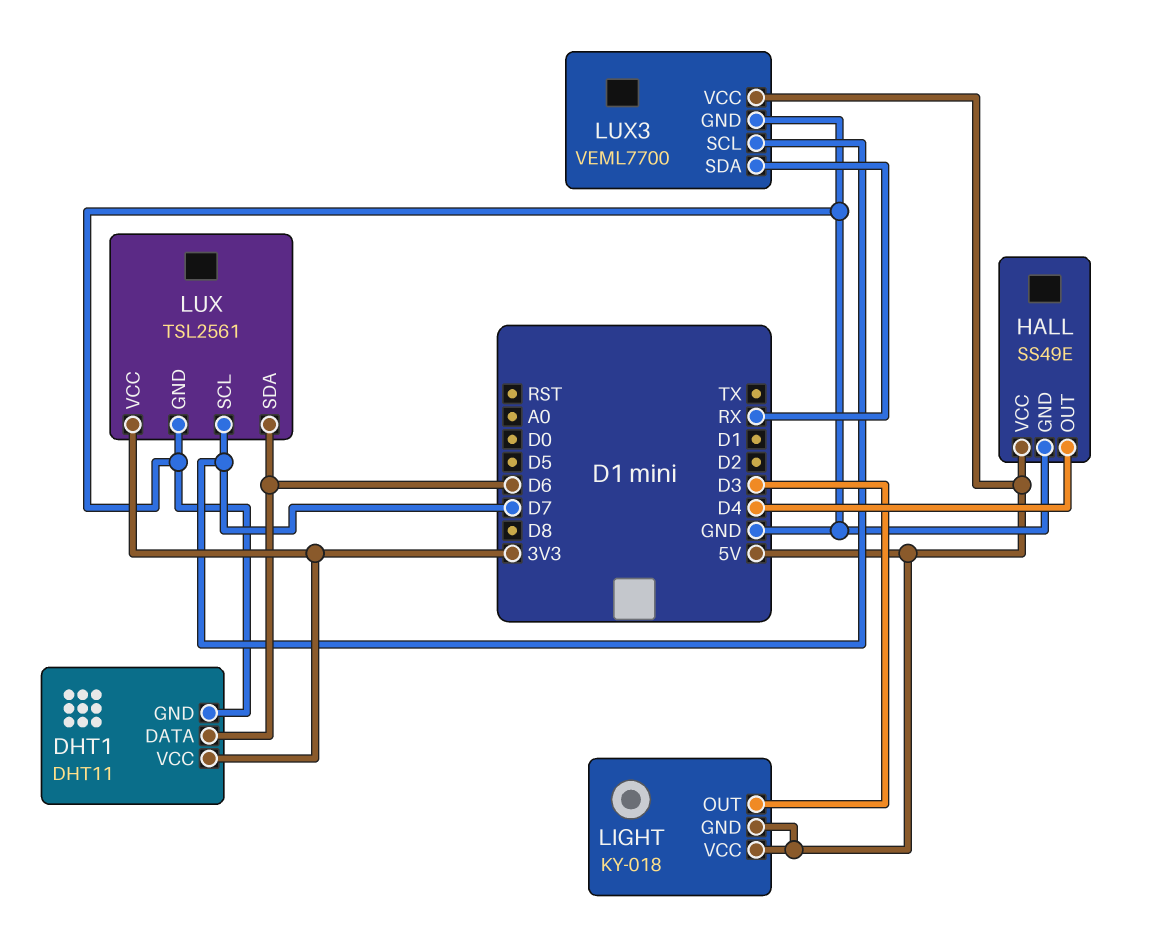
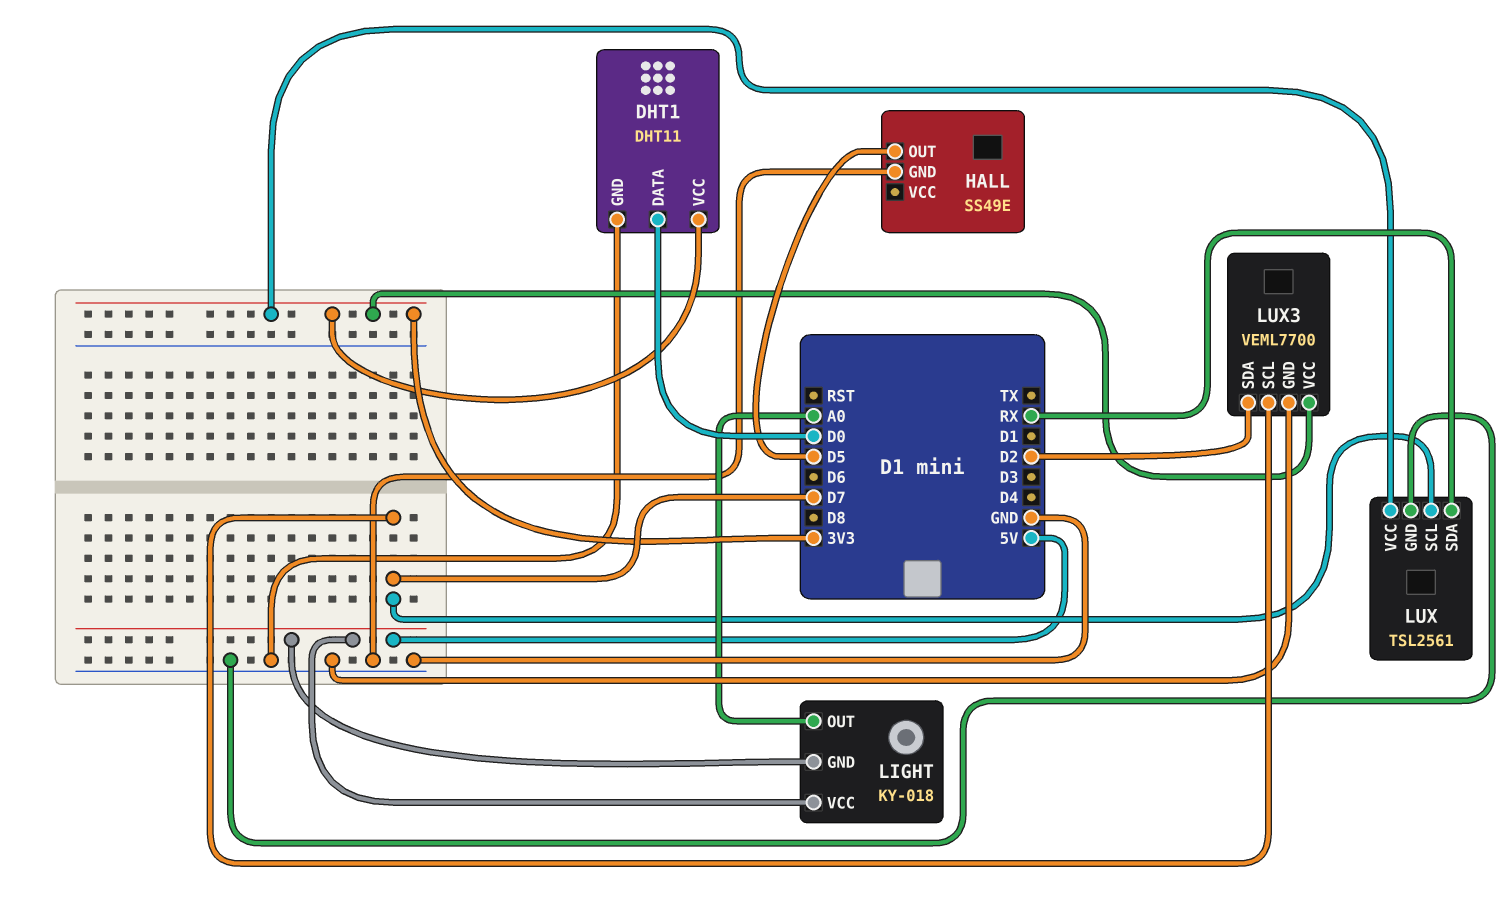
DHT1 pin DATA: D6 -> D0
HALL pin OUT: D4 -> D5
HALL pin VCC: 5V -> none
LIGHT pin OUT: D3 -> A0
LUX pin SDA: D6 -> RX
LUX3 pin SDA: RX -> D2
LUX3 pin VCC: 5V -> 3V3

